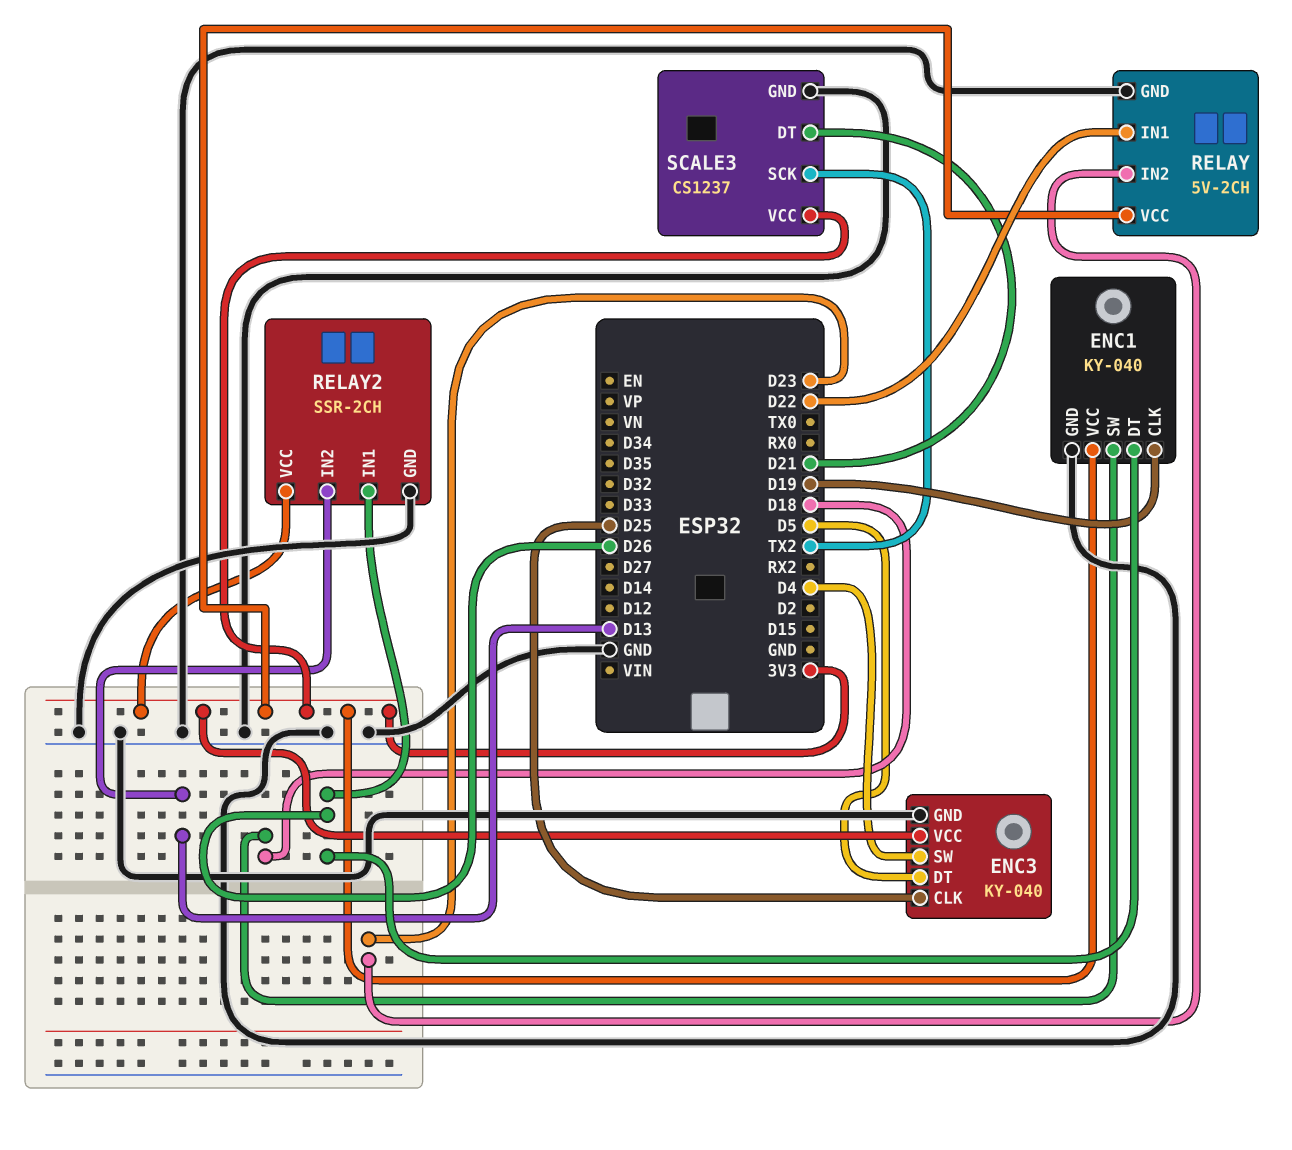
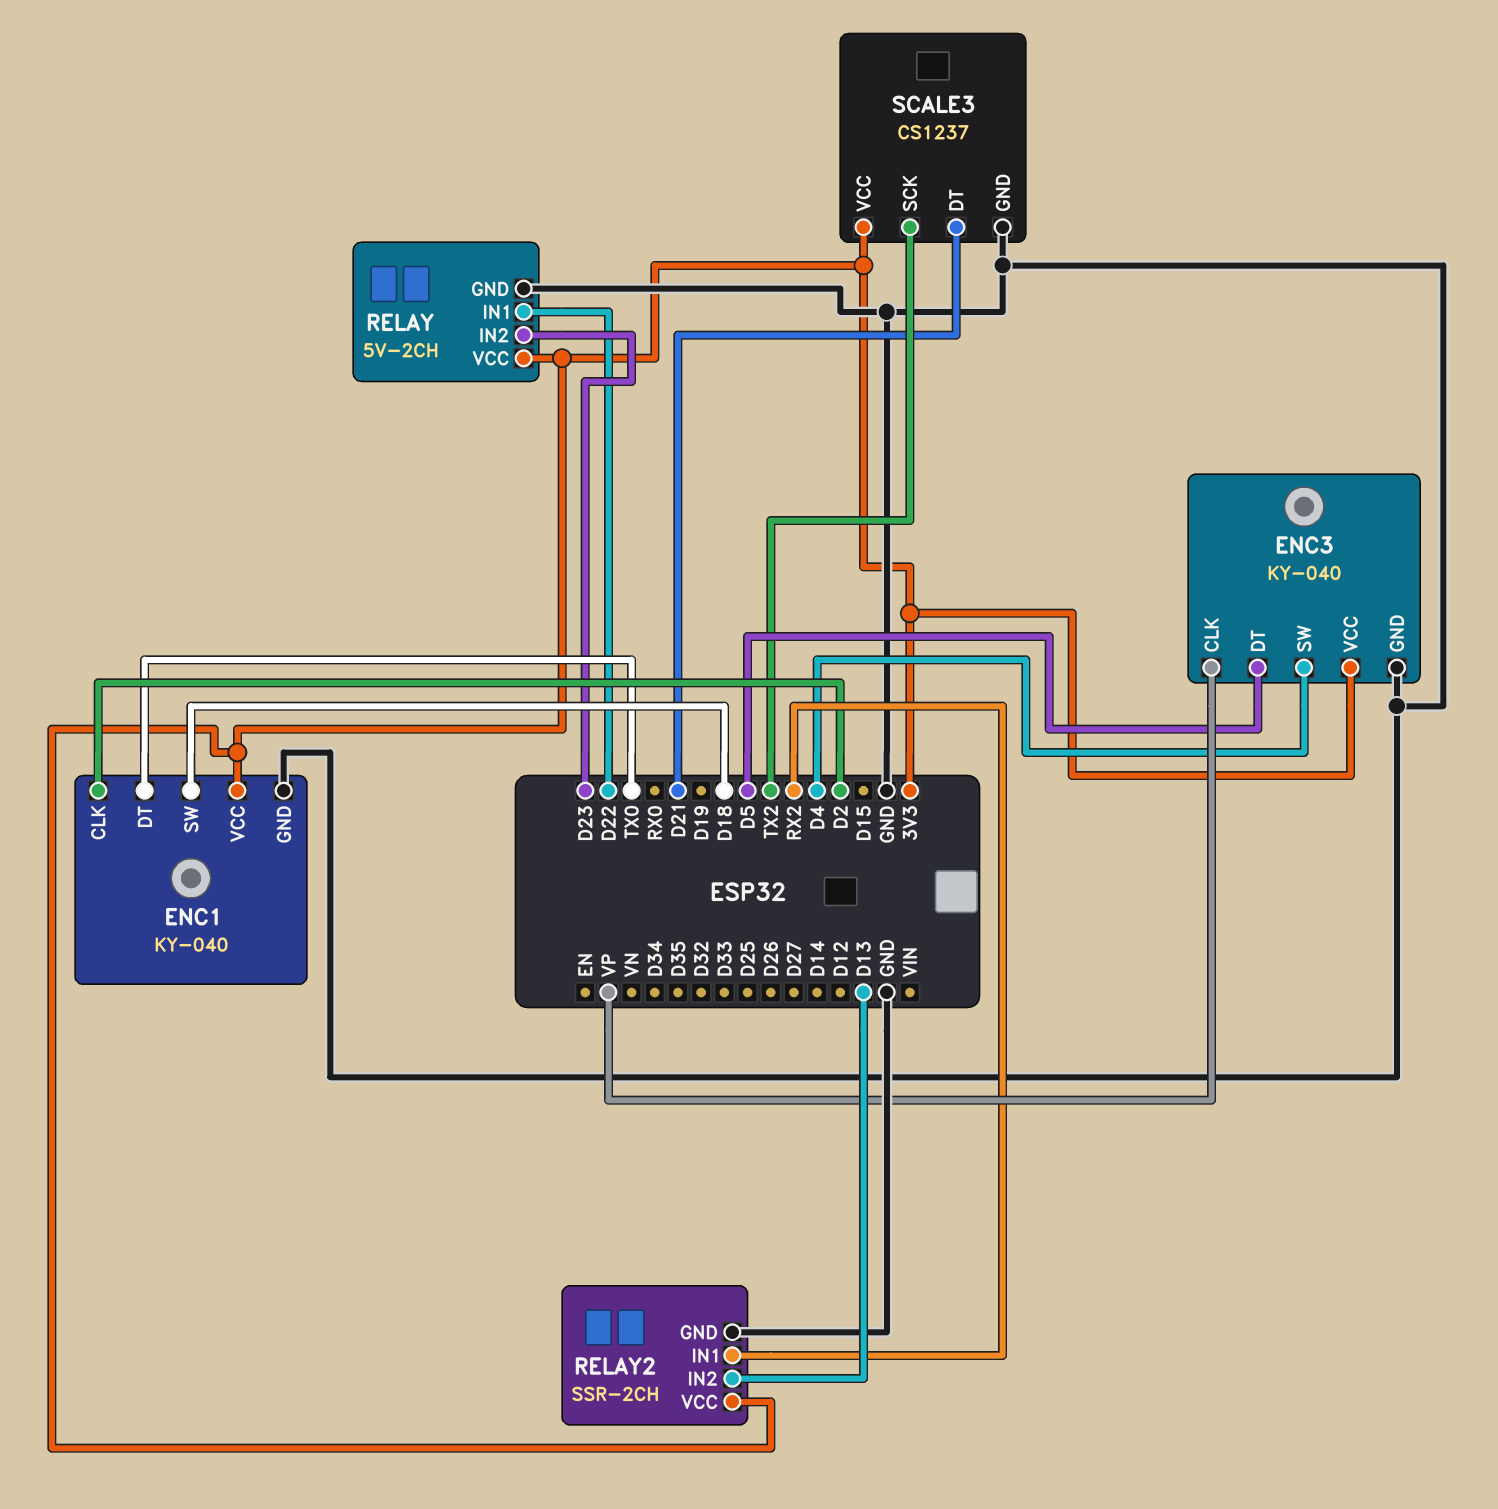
ENC1 pin CLK: D19 -> D2
ENC1 pin DT: D26 -> TX0
ENC3 pin CLK: D25 -> VP
RELAY2 pin IN1: D26 -> RX2

